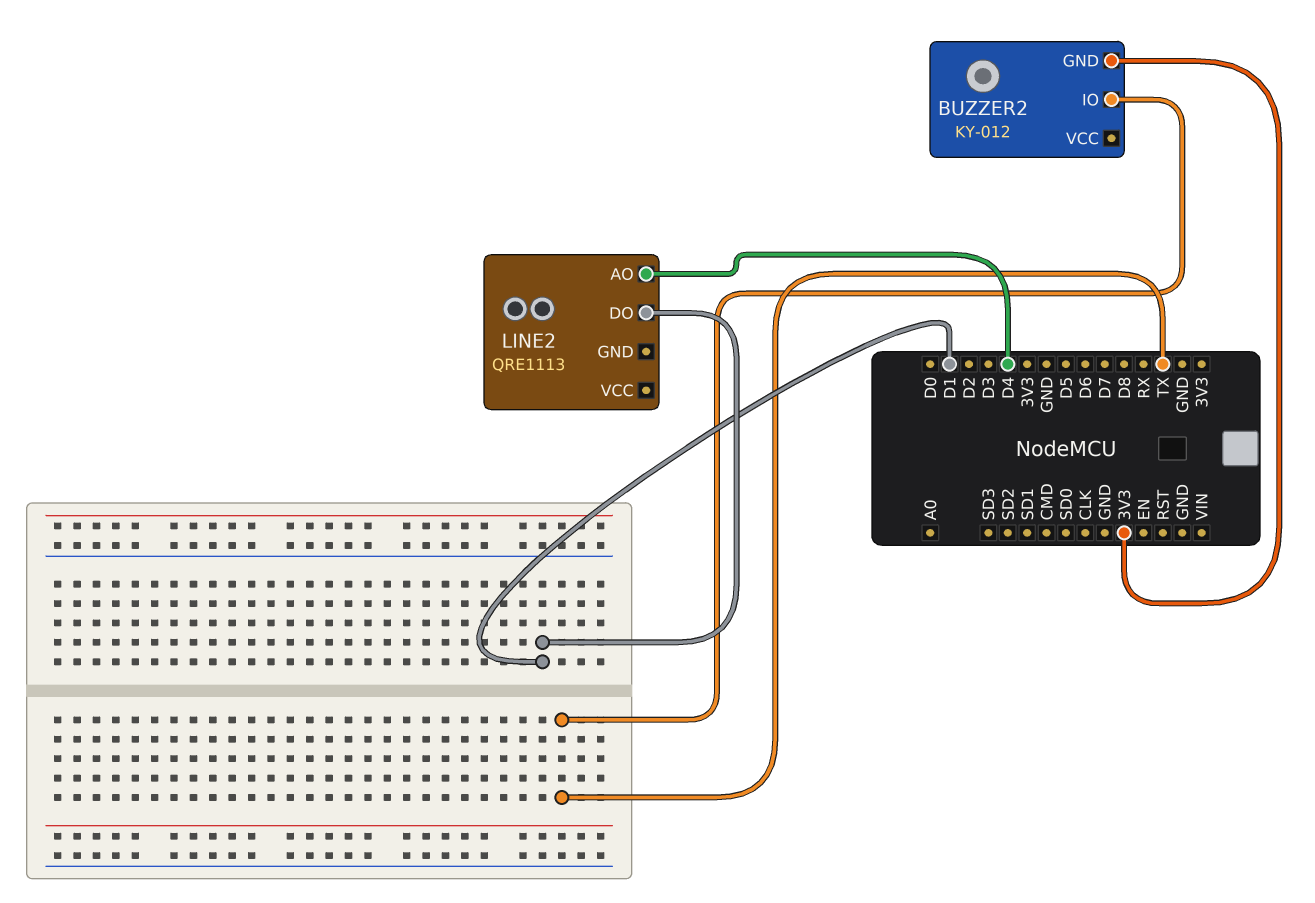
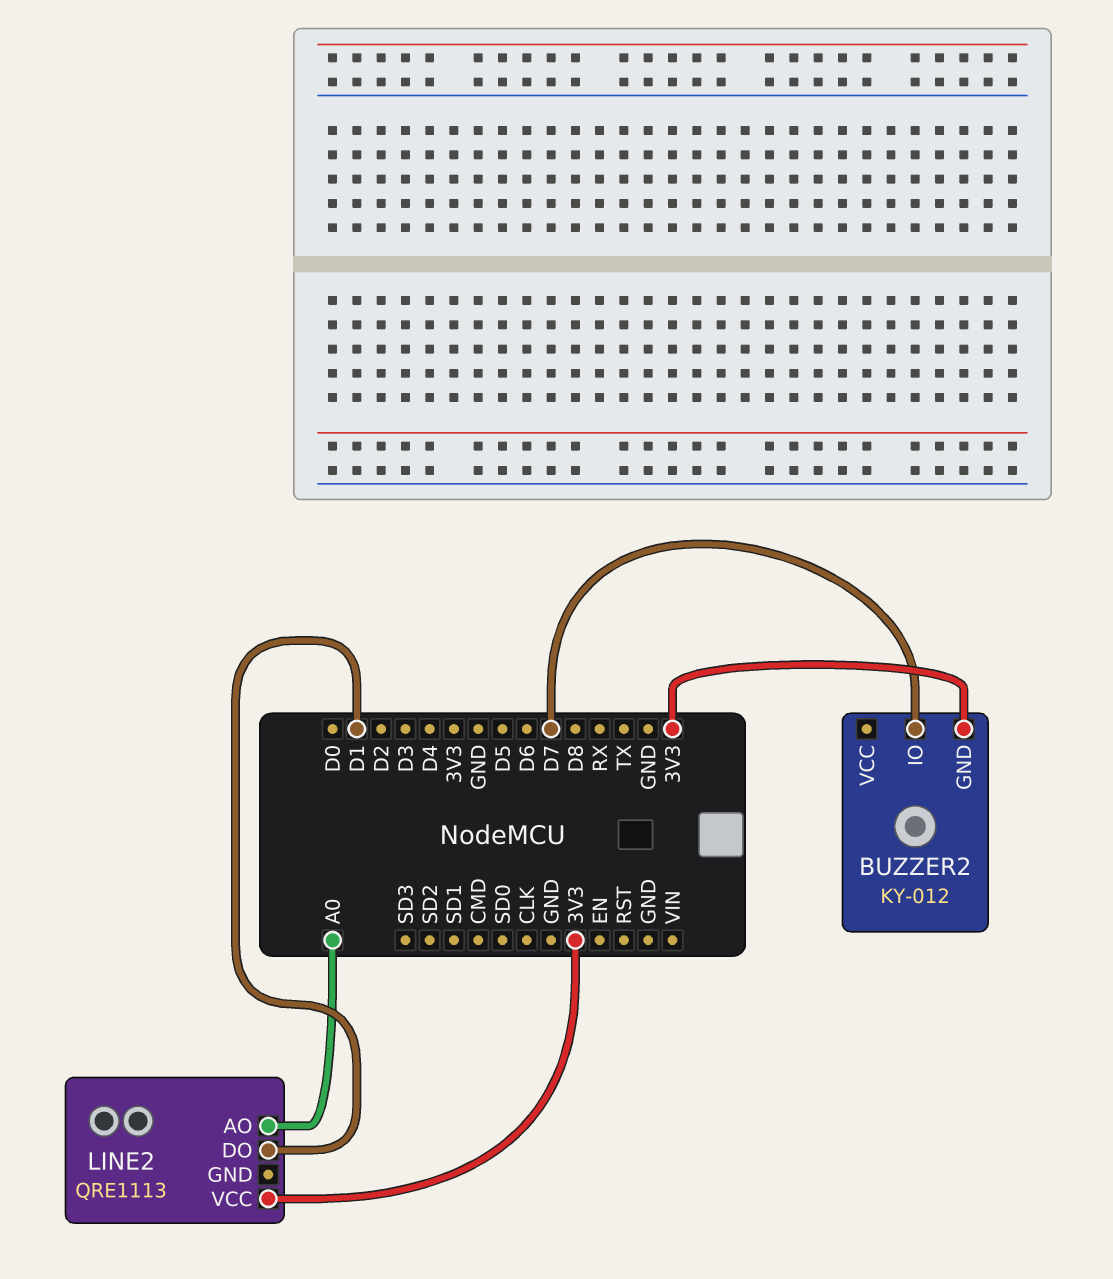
BUZZER2 pin IO: TX -> D7
LINE2 pin AO: D4 -> A0
LINE2 pin VCC: none -> 3V3

